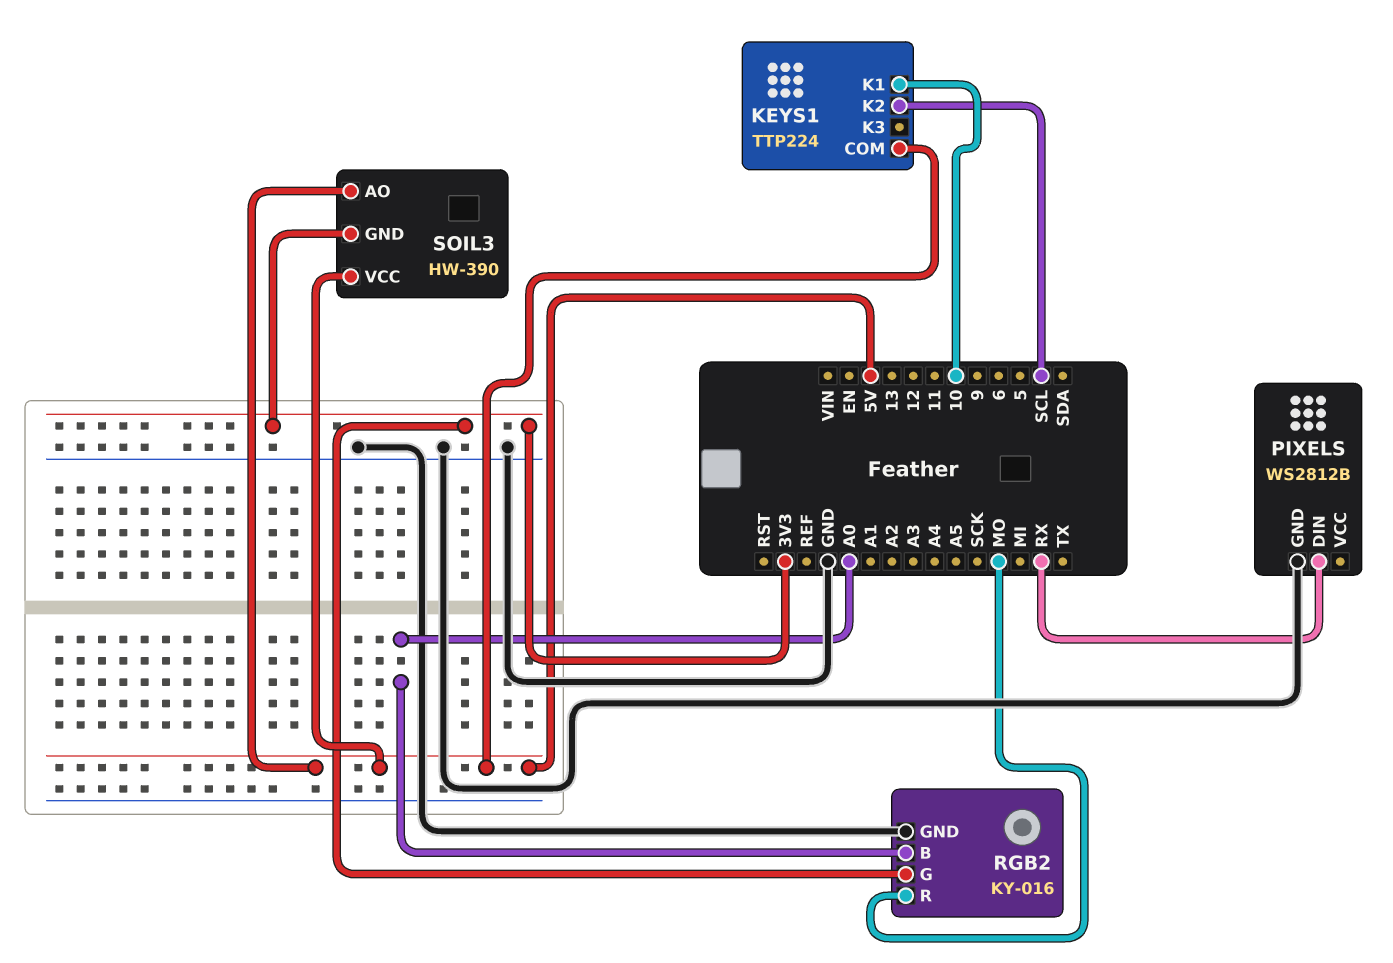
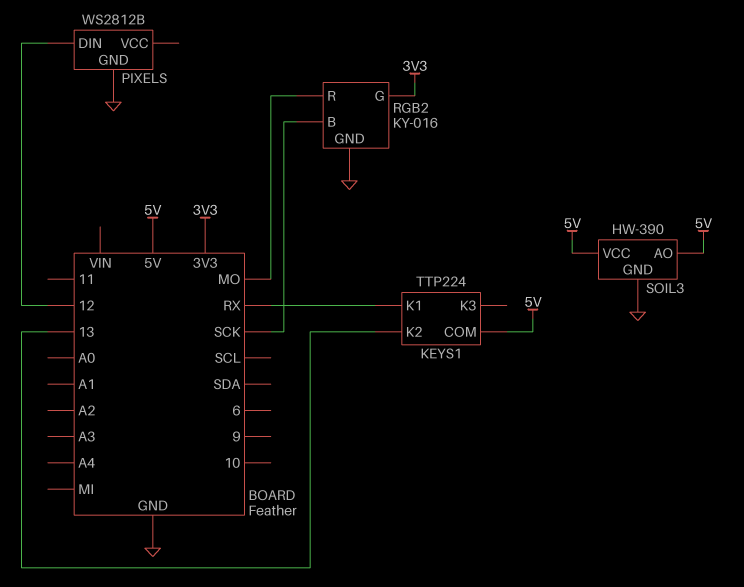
KEYS1 pin K1: 10 -> RX
KEYS1 pin K2: SCL -> 13
PIXELS pin DIN: RX -> 12
RGB2 pin B: A0 -> SCK
SOIL3 pin GND: 3V3 -> GND

